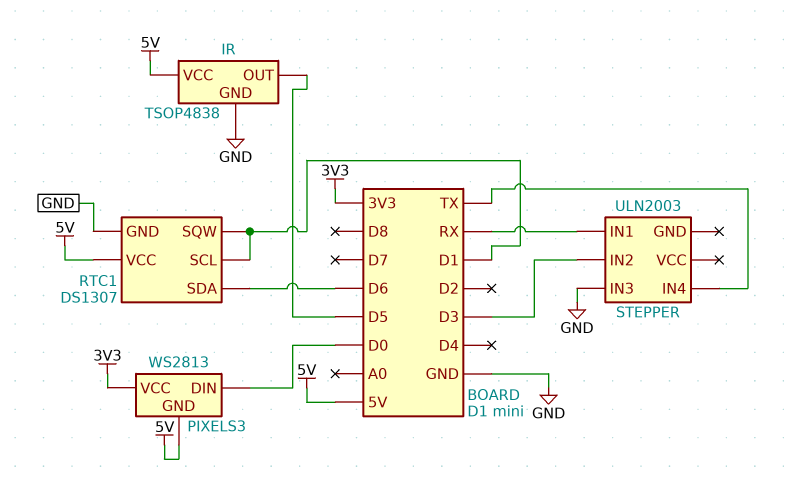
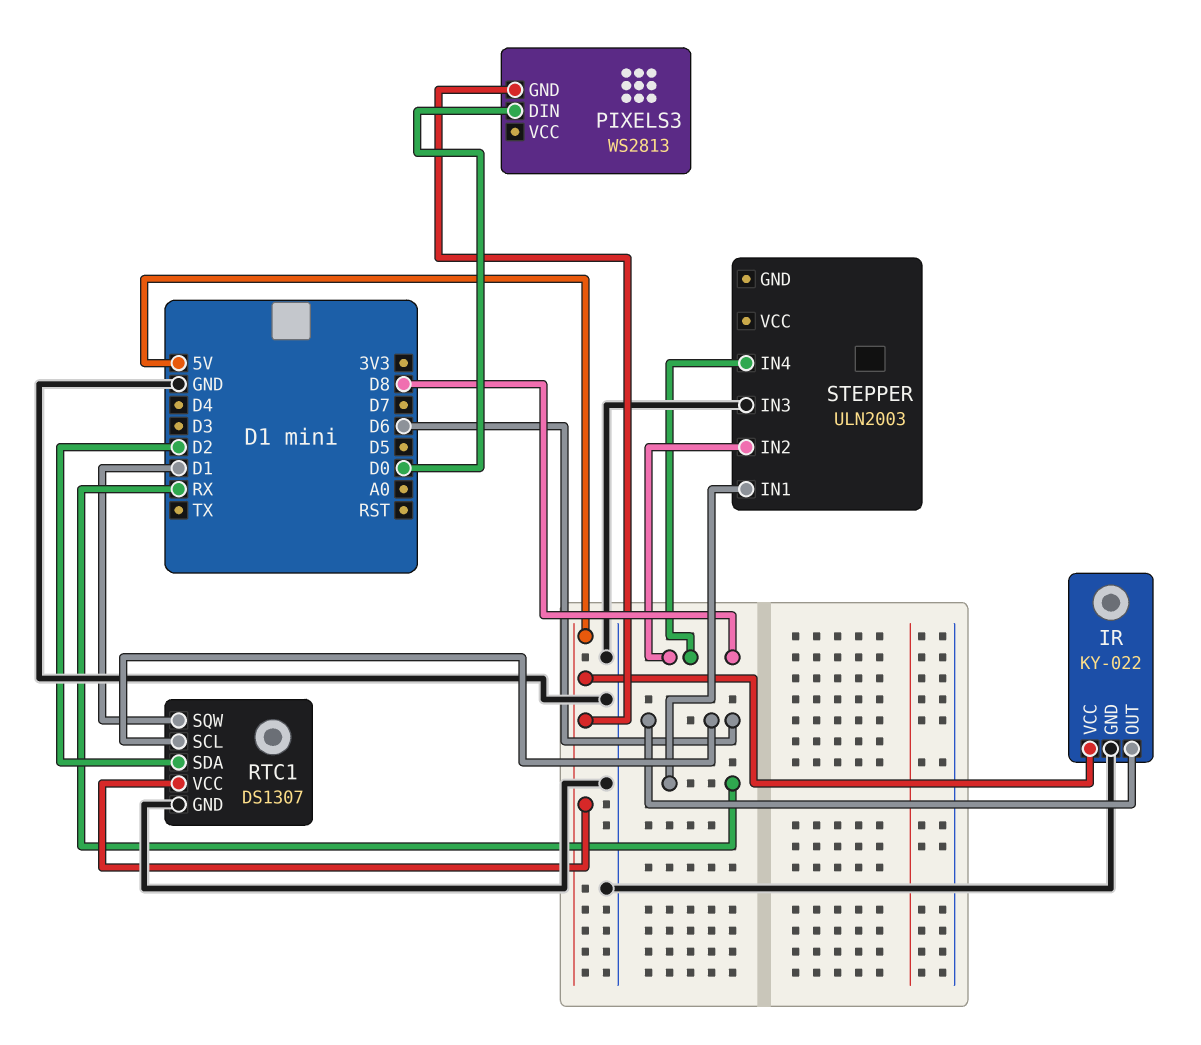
IR: TSOP4838 -> KY-022
IR pin OUT: D5 -> D6
PIXELS3 pin VCC: 3V3 -> none
RTC1 pin SCL: D1 -> D6
RTC1 pin SDA: D6 -> D2
STEPPER pin IN2: D3 -> D8
STEPPER pin IN4: TX -> D8

